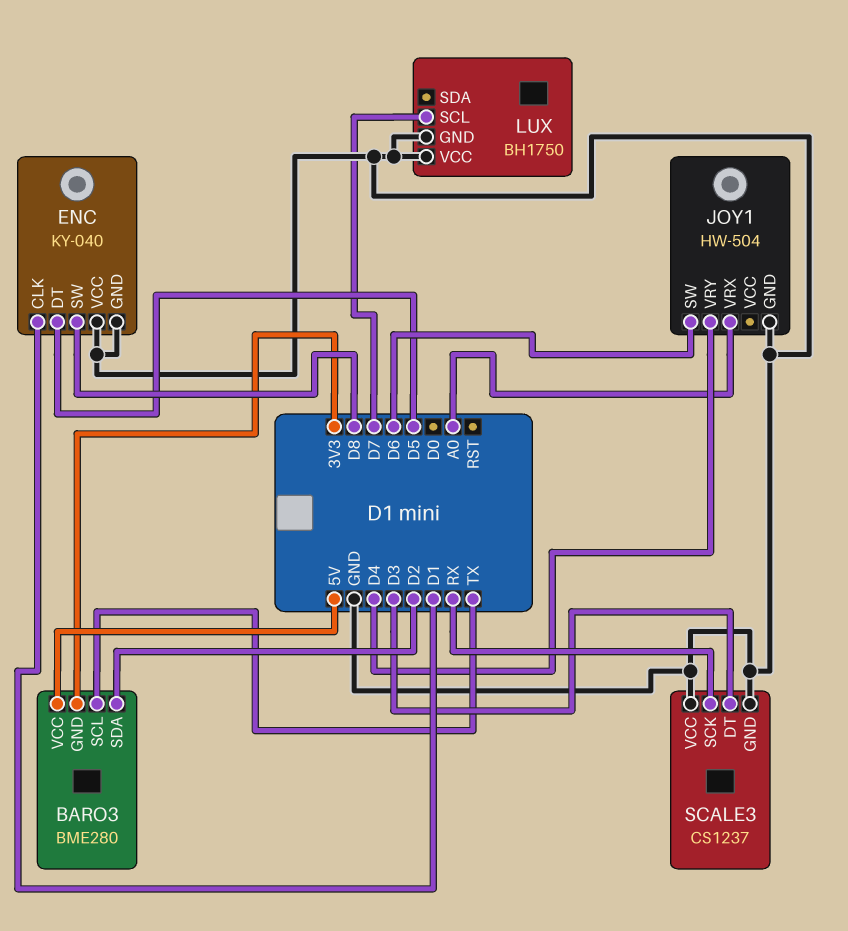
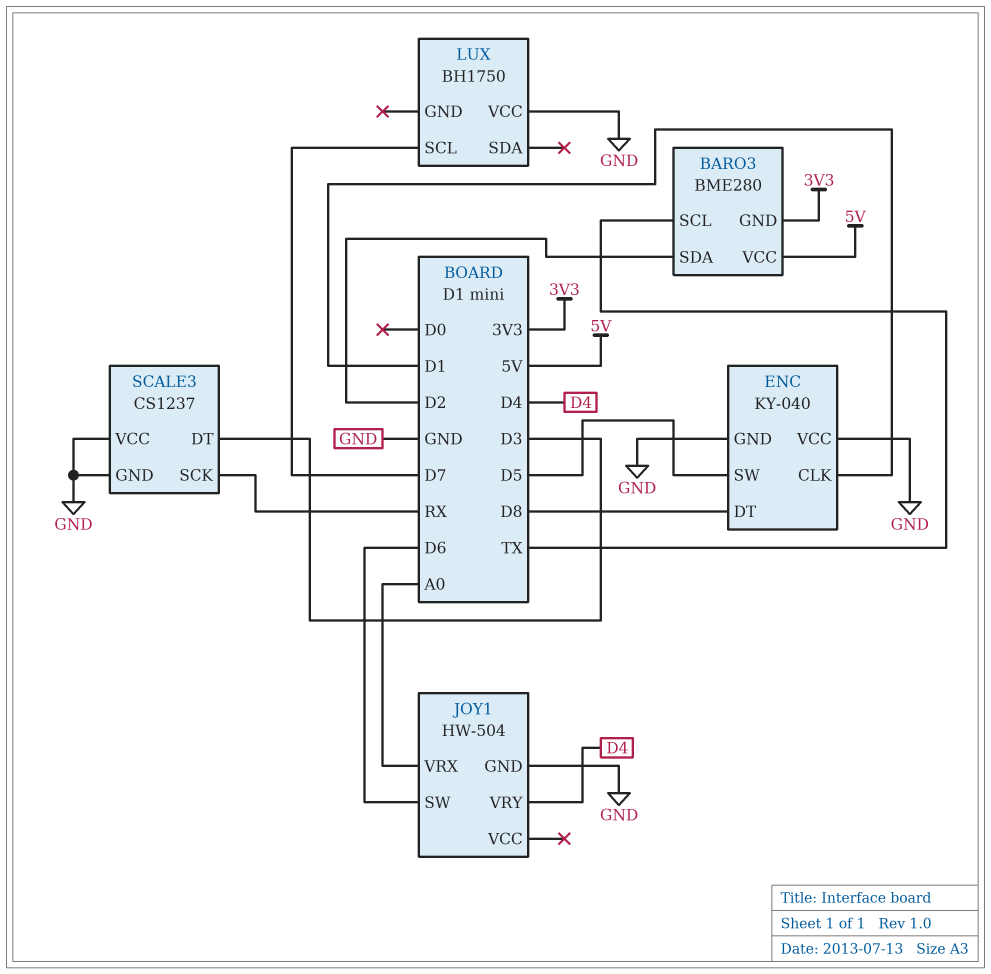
ENC pin DT: D5 -> D8
ENC pin SW: D8 -> D5
LUX pin GND: GND -> none

